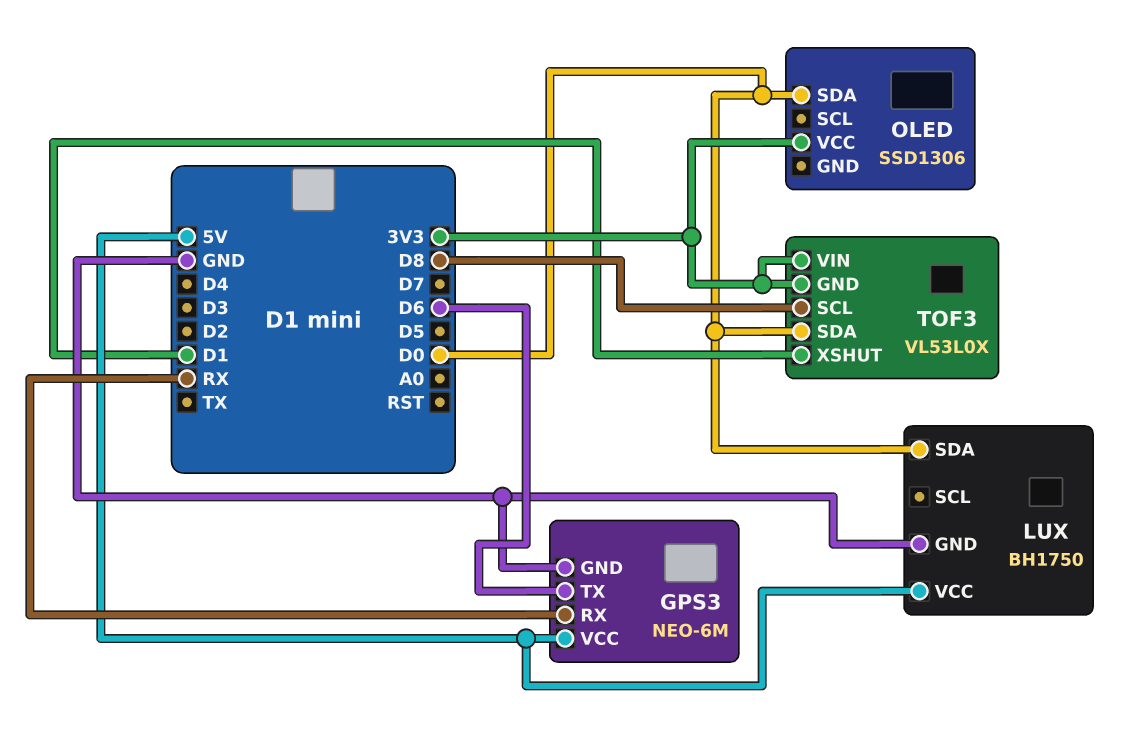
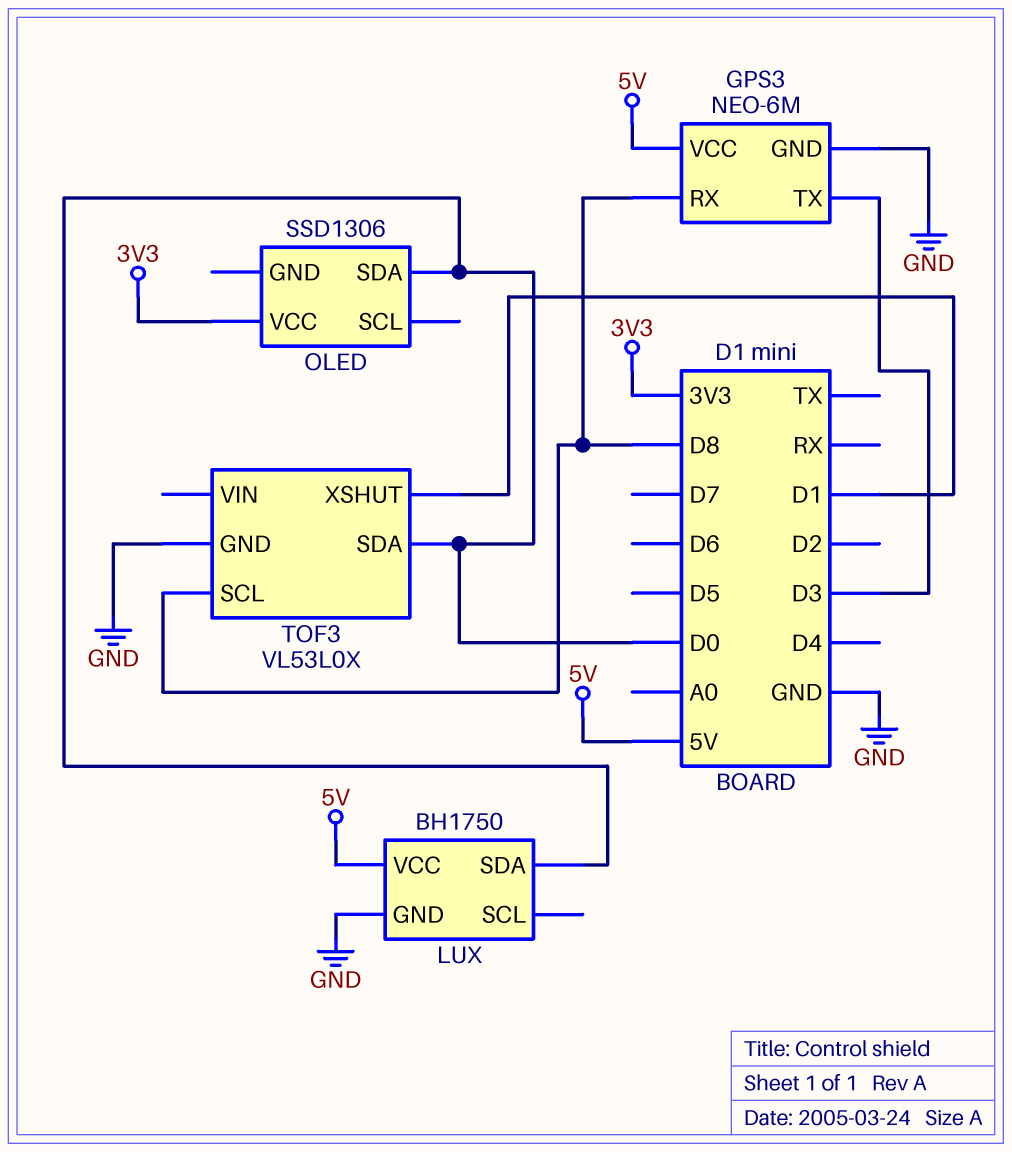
GPS3 pin RX: RX -> D8
GPS3 pin TX: D6 -> D3
TOF3 pin GND: 3V3 -> GND
TOF3 pin VIN: 3V3 -> none

